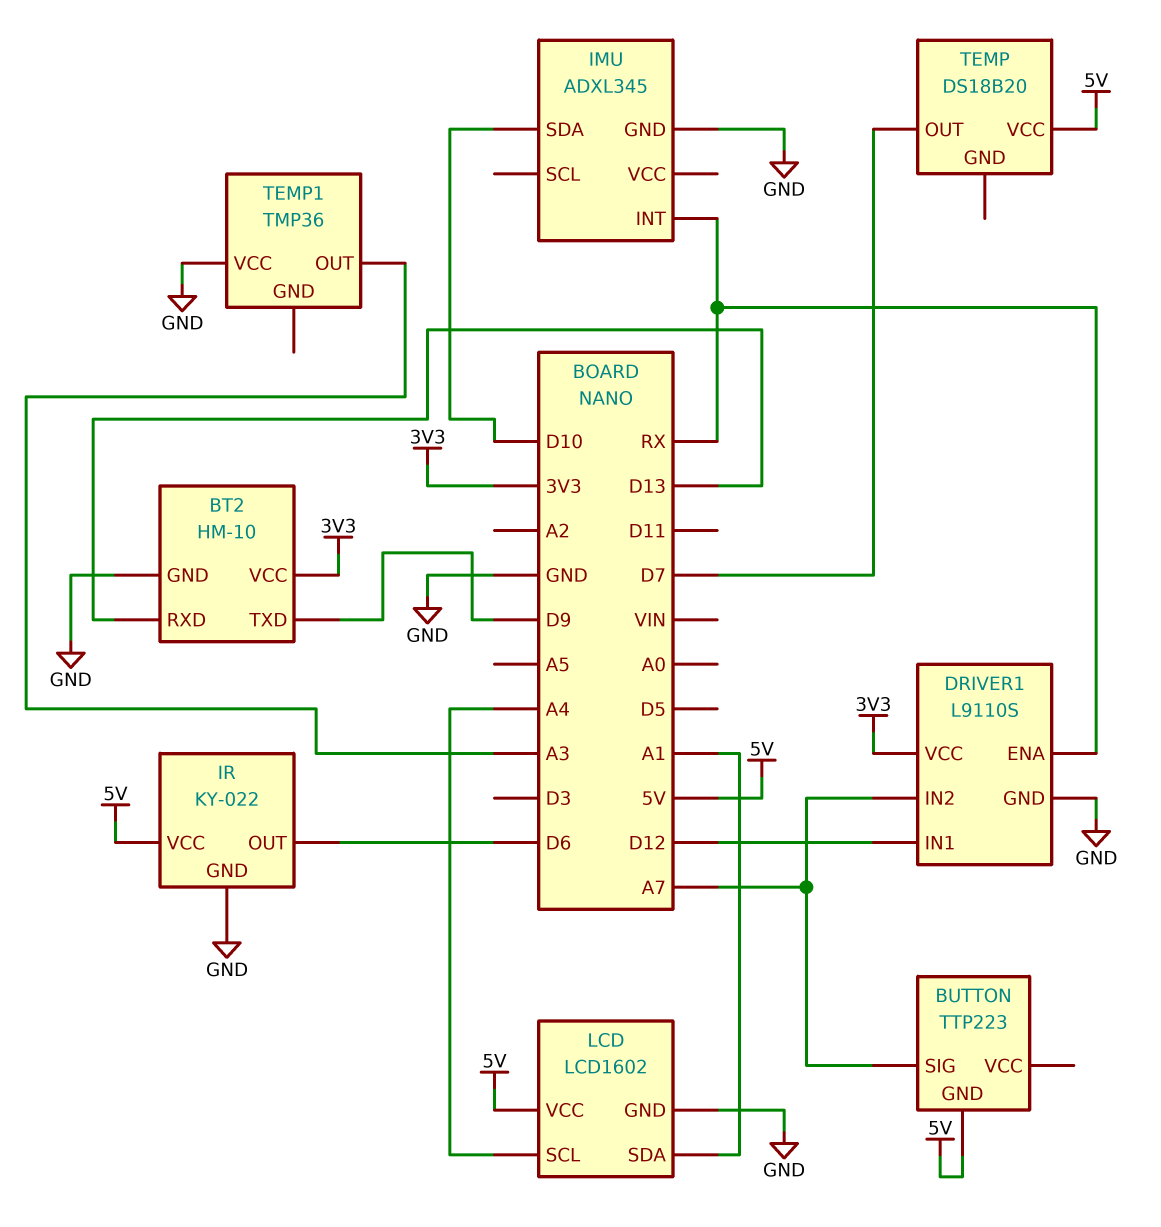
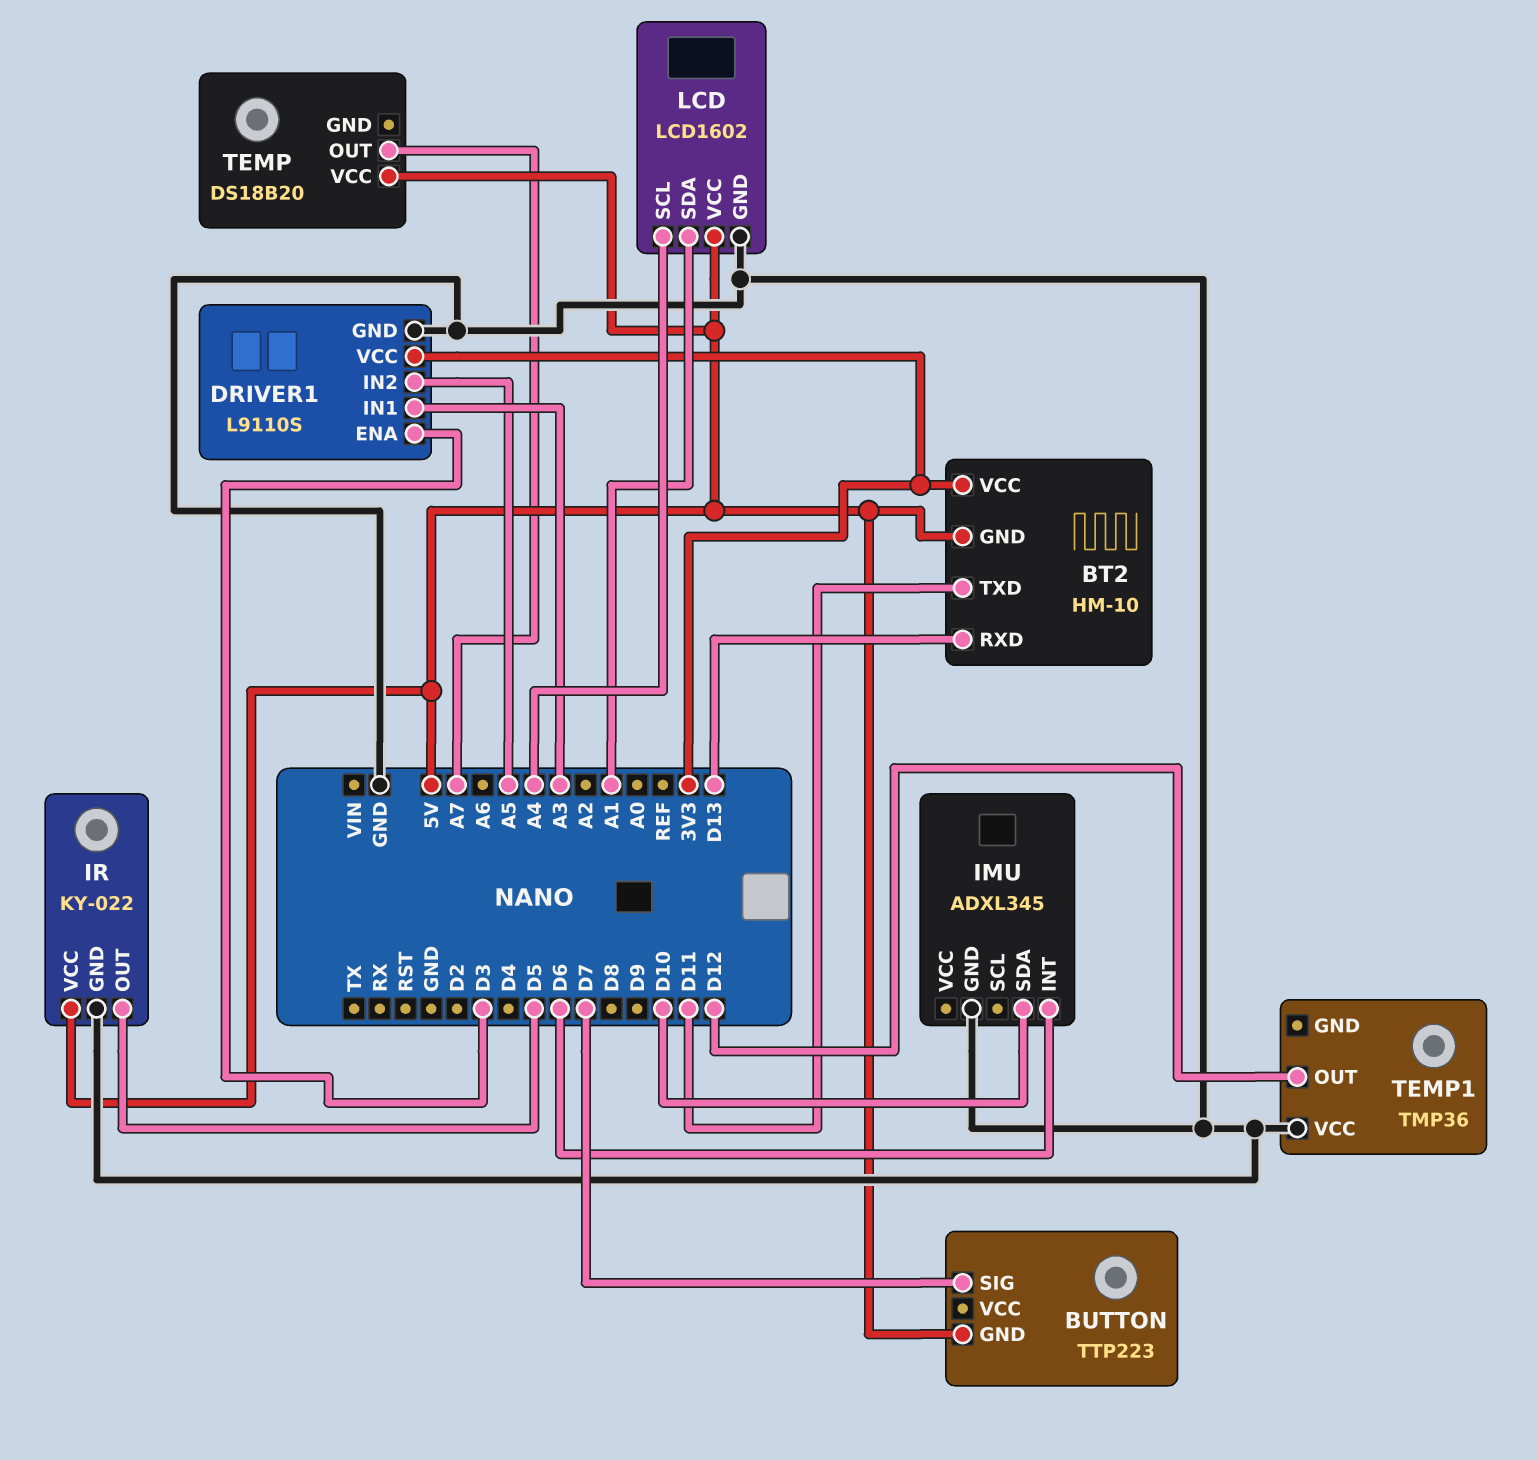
BT2 pin GND: GND -> 5V
BT2 pin TXD: D9 -> D11
BUTTON pin SIG: A7 -> D7
DRIVER1 pin ENA: RX -> D3
DRIVER1 pin IN1: D12 -> A3
DRIVER1 pin IN2: A7 -> A5
IMU pin INT: RX -> D6
IR pin OUT: D6 -> D5
TEMP pin OUT: D7 -> A7
TEMP1 pin OUT: A3 -> D12

